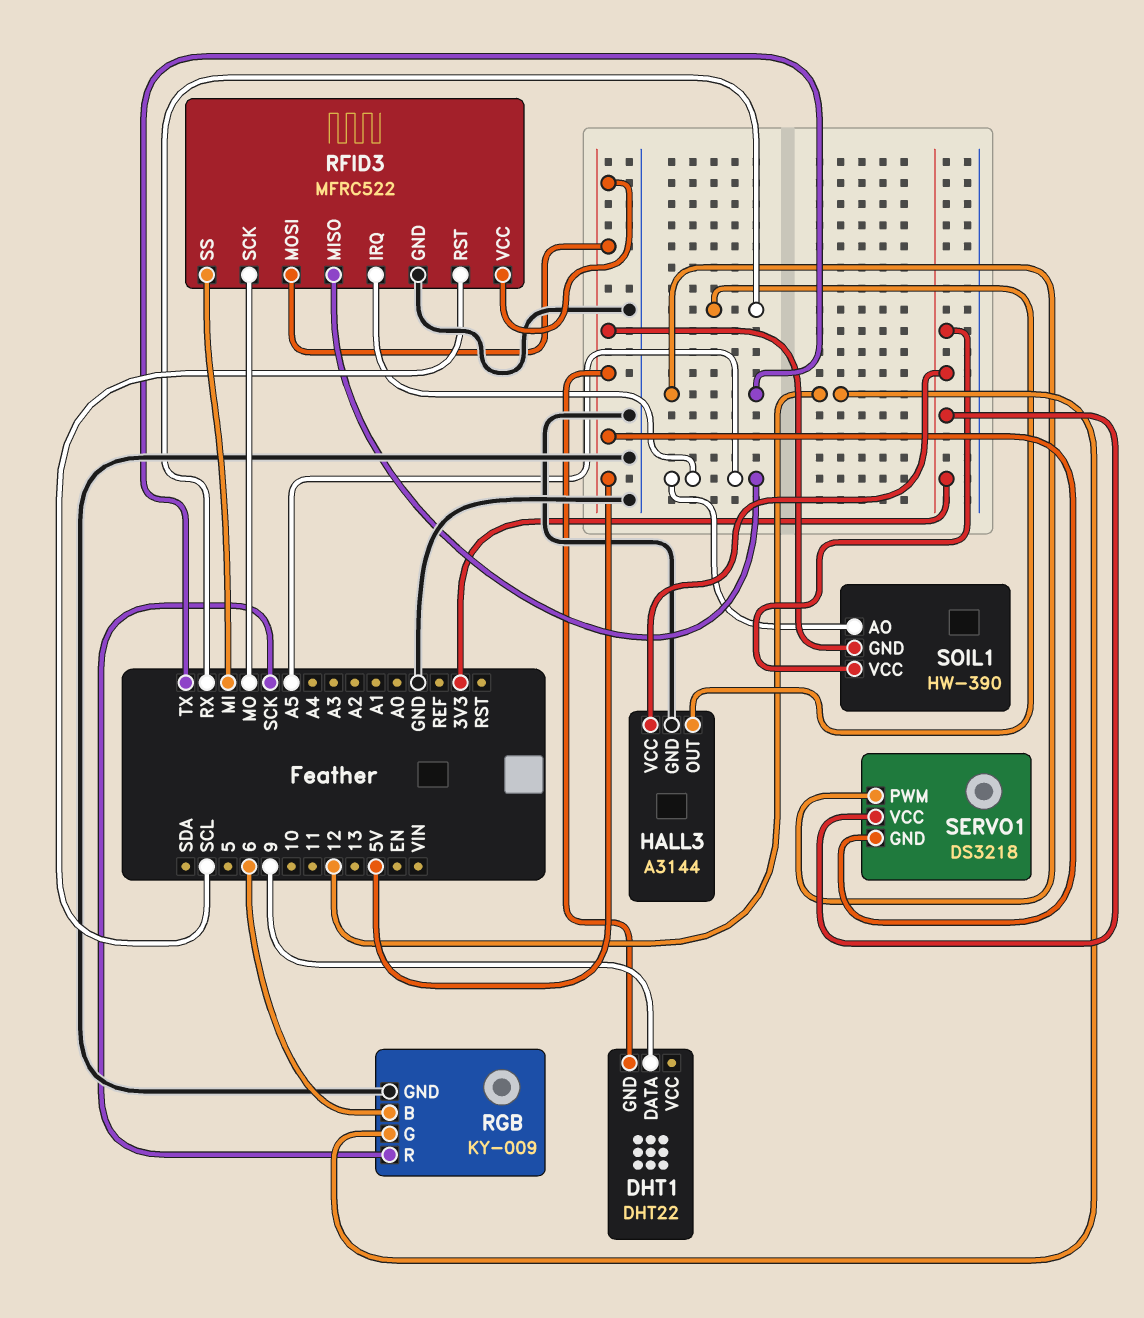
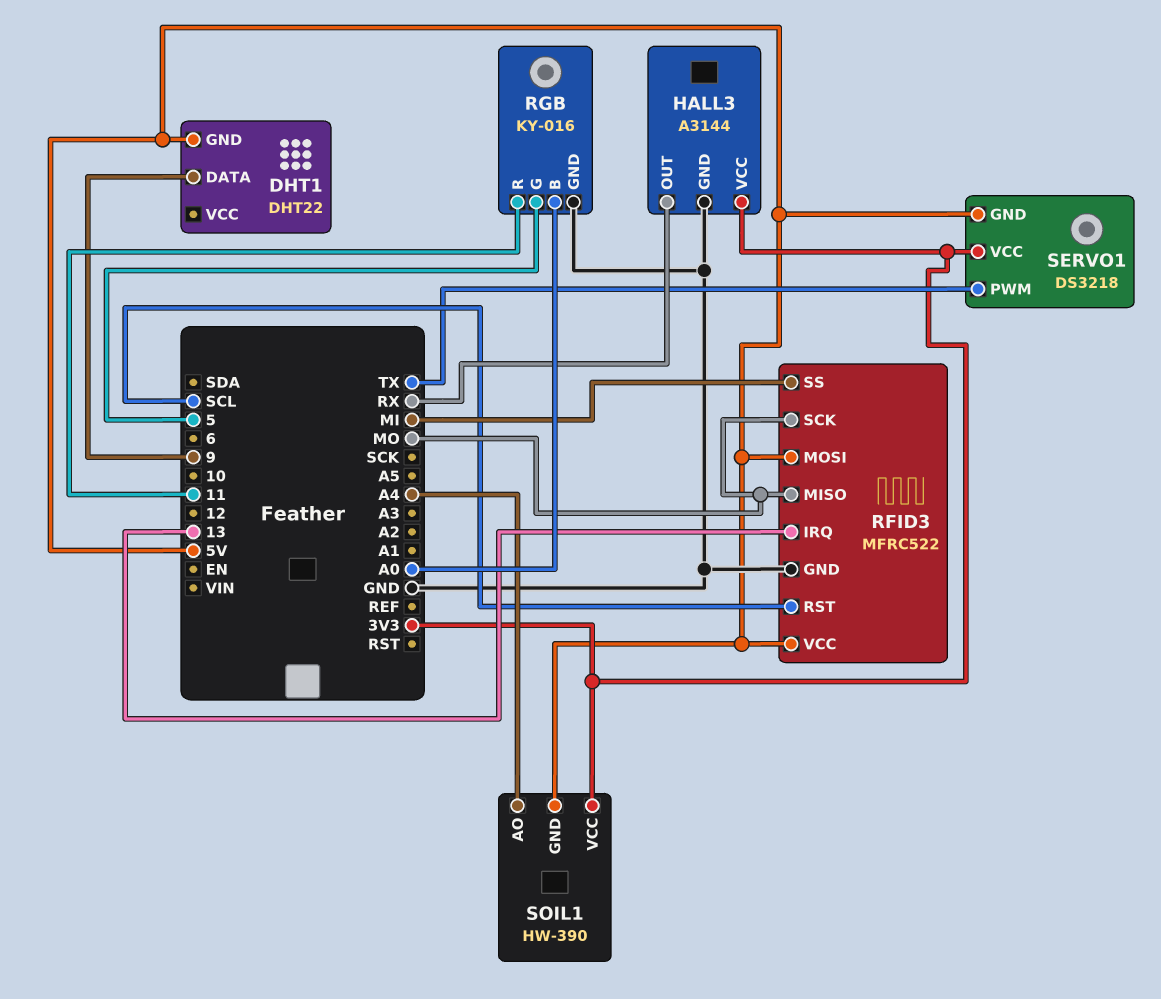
RFID3 pin IRQ: A5 -> 13
RFID3 pin MISO: A5 -> MO
RGB: KY-009 -> KY-016
RGB pin B: 6 -> A0
RGB pin G: 12 -> 5
RGB pin R: SCK -> 11
SOIL1 pin AO: A5 -> A4

